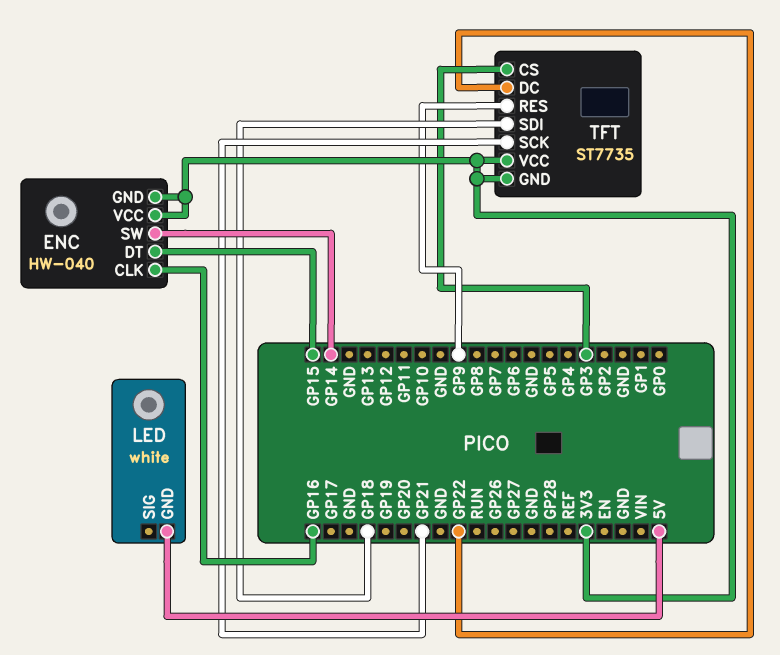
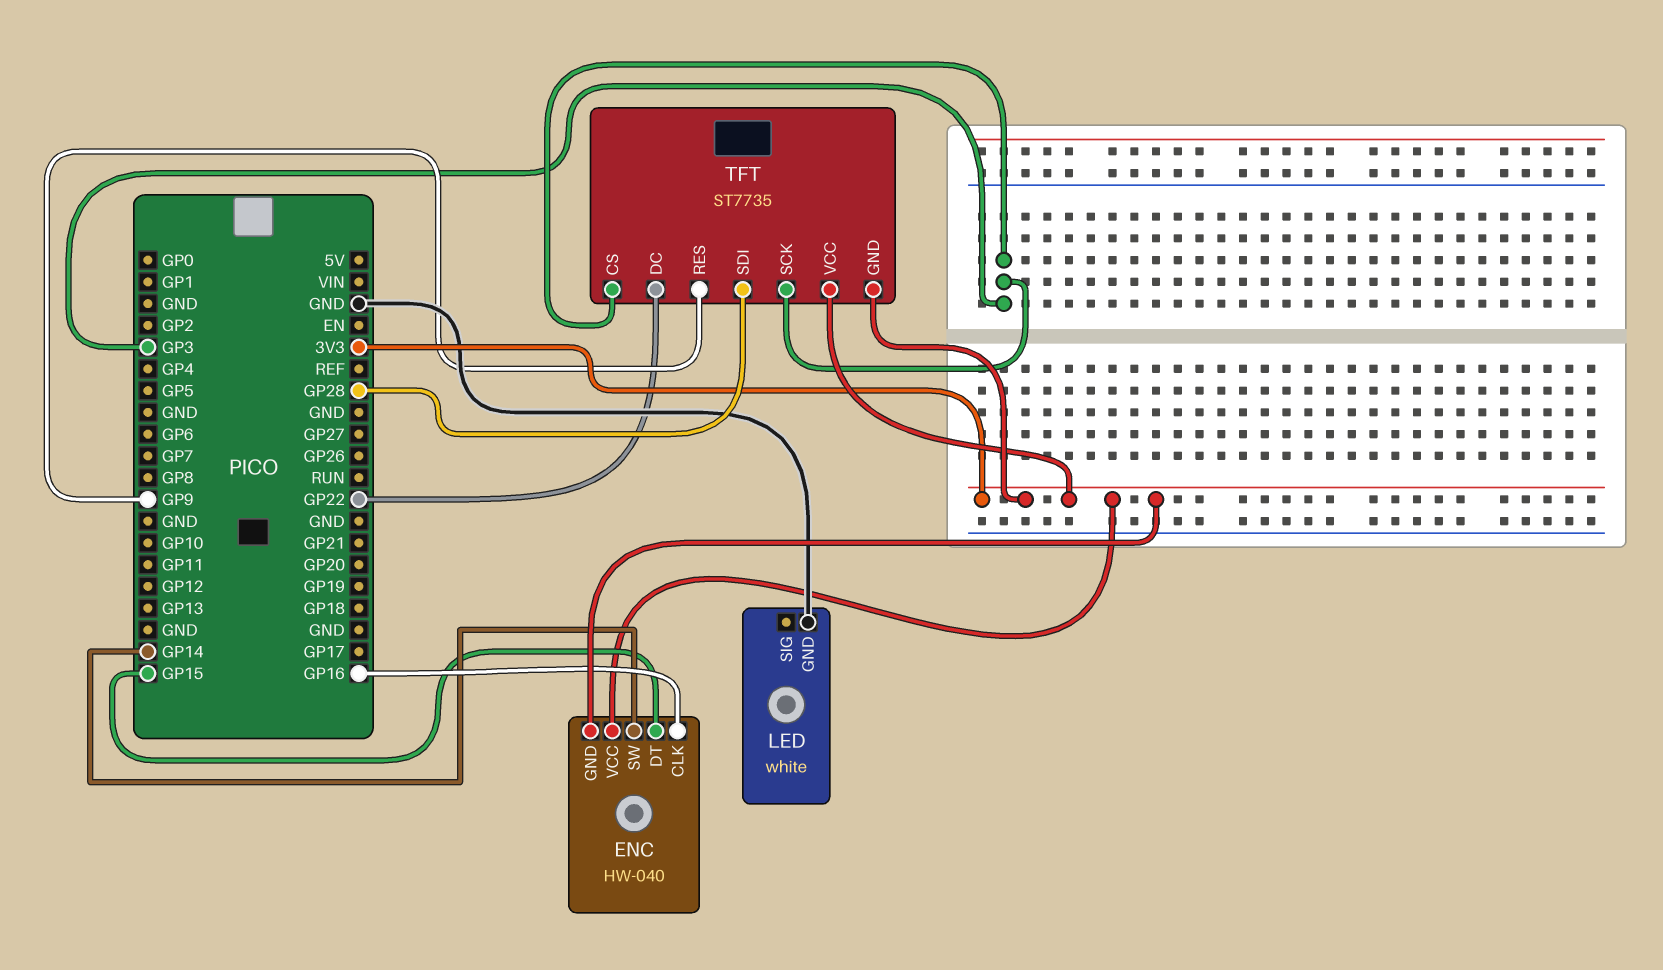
LED pin GND: 5V -> GND
TFT pin SCK: GP21 -> GP3
TFT pin SDI: GP18 -> GP28

